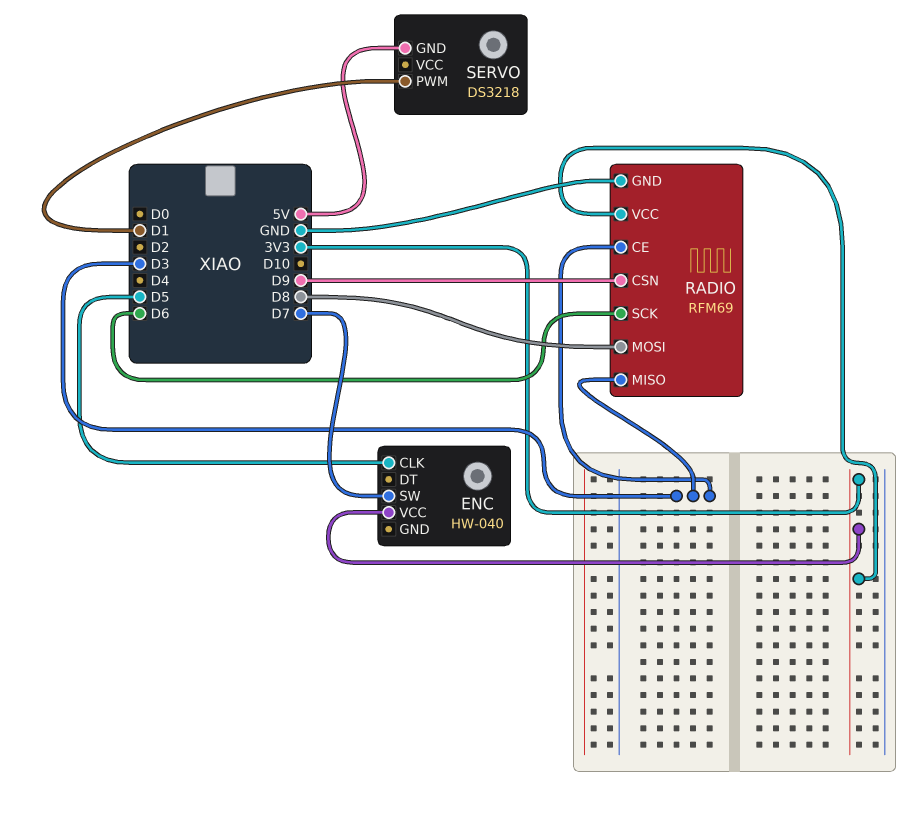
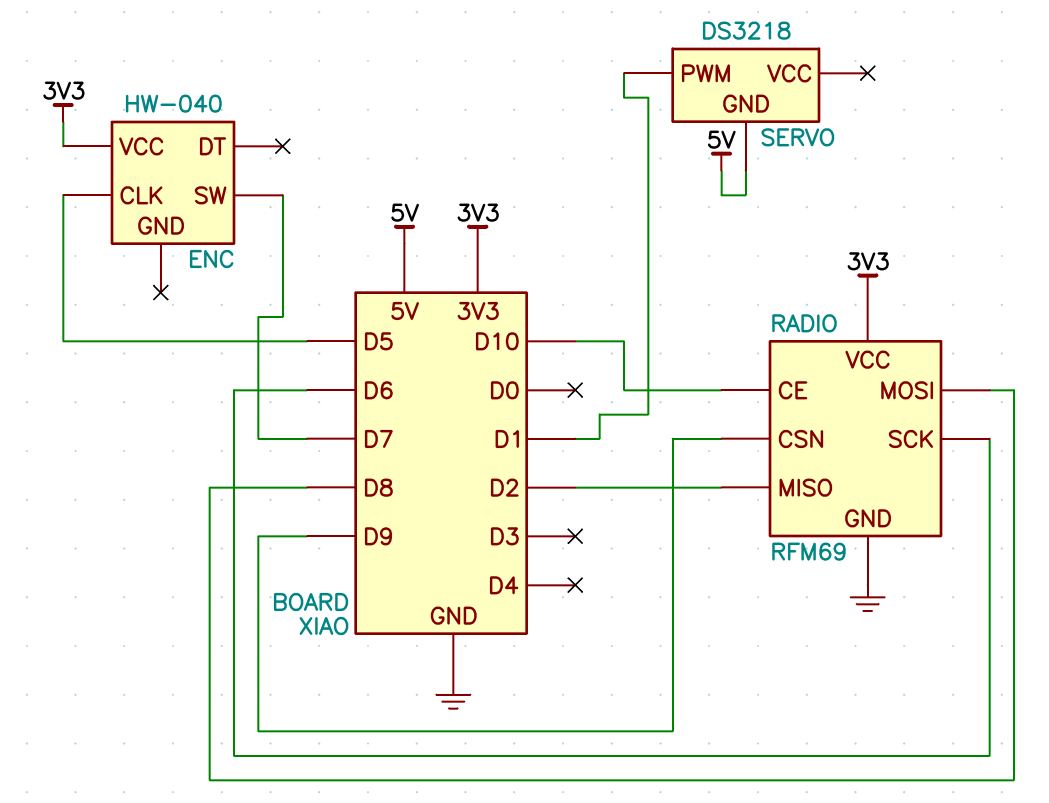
RADIO pin CE: D3 -> D10
RADIO pin MISO: D3 -> D2

